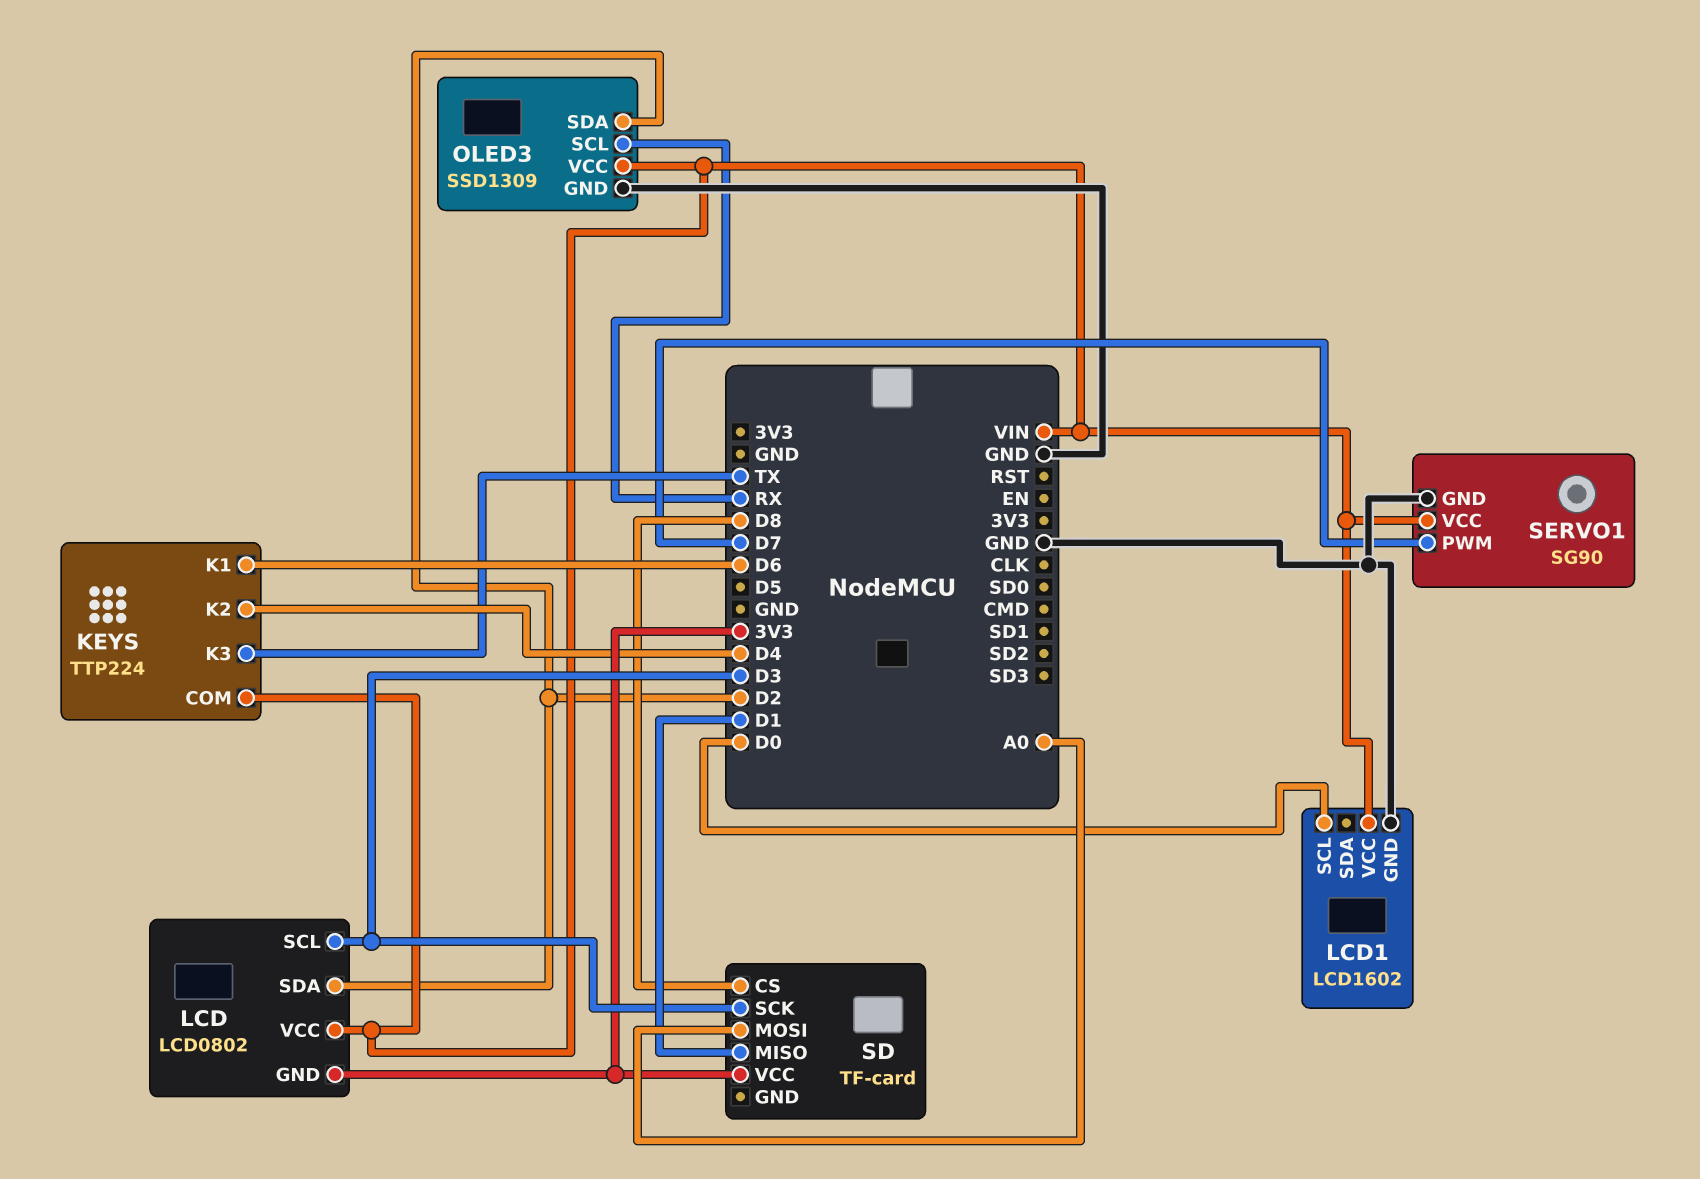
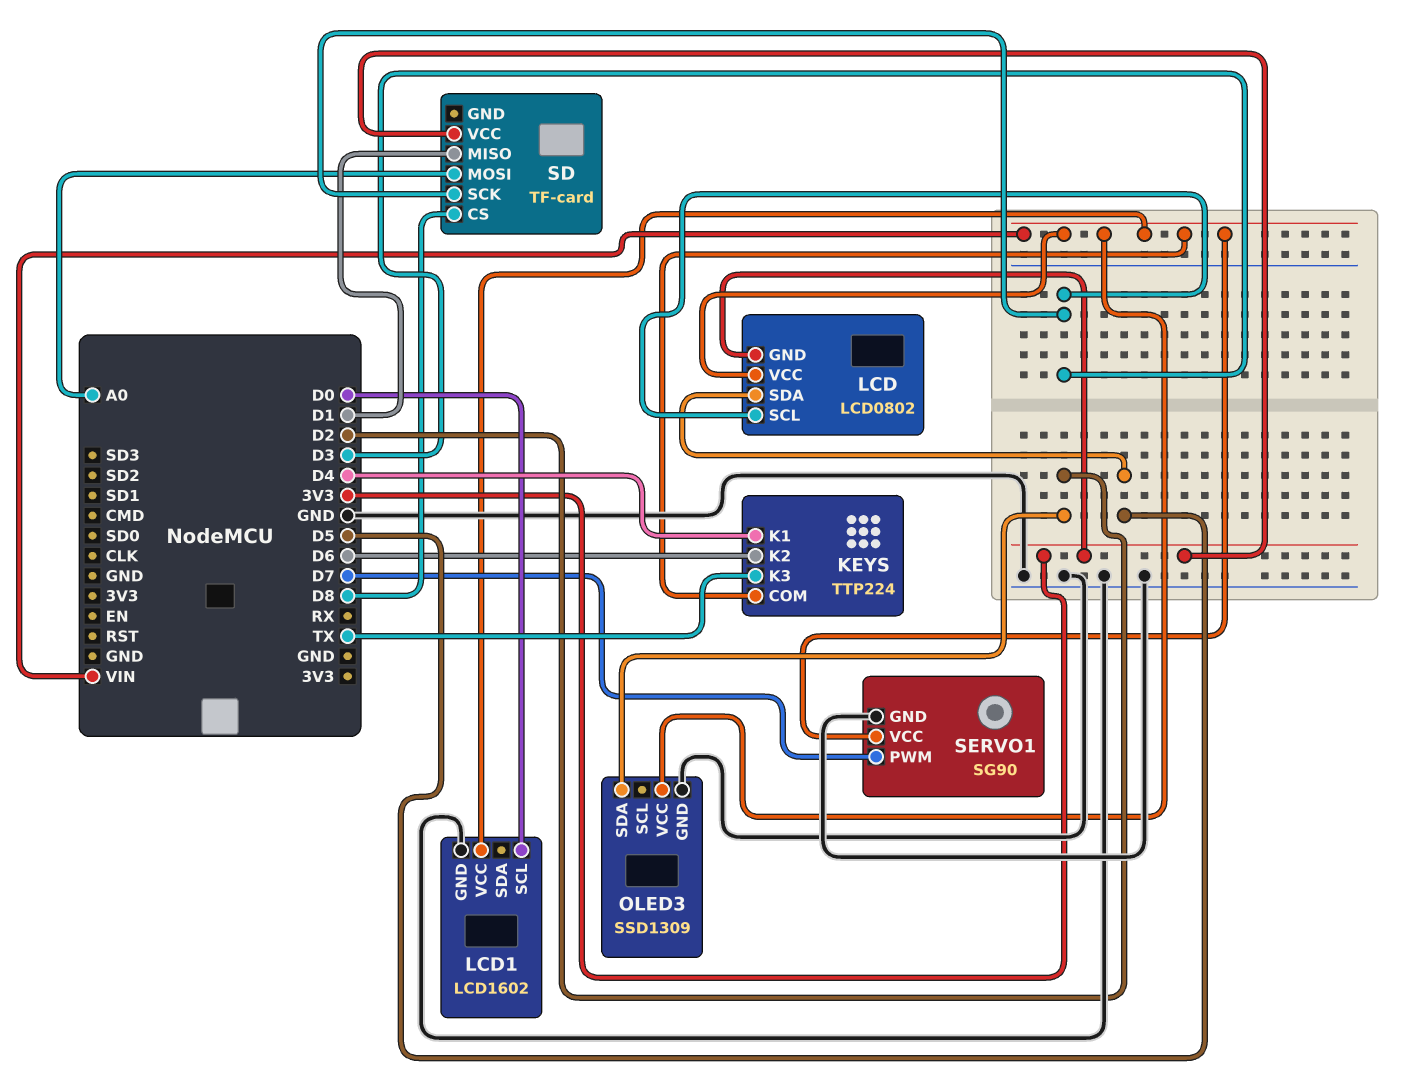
KEYS pin K1: D6 -> D4
KEYS pin K2: D4 -> D6
LCD pin SDA: D2 -> D5
OLED3 pin SCL: RX -> none

